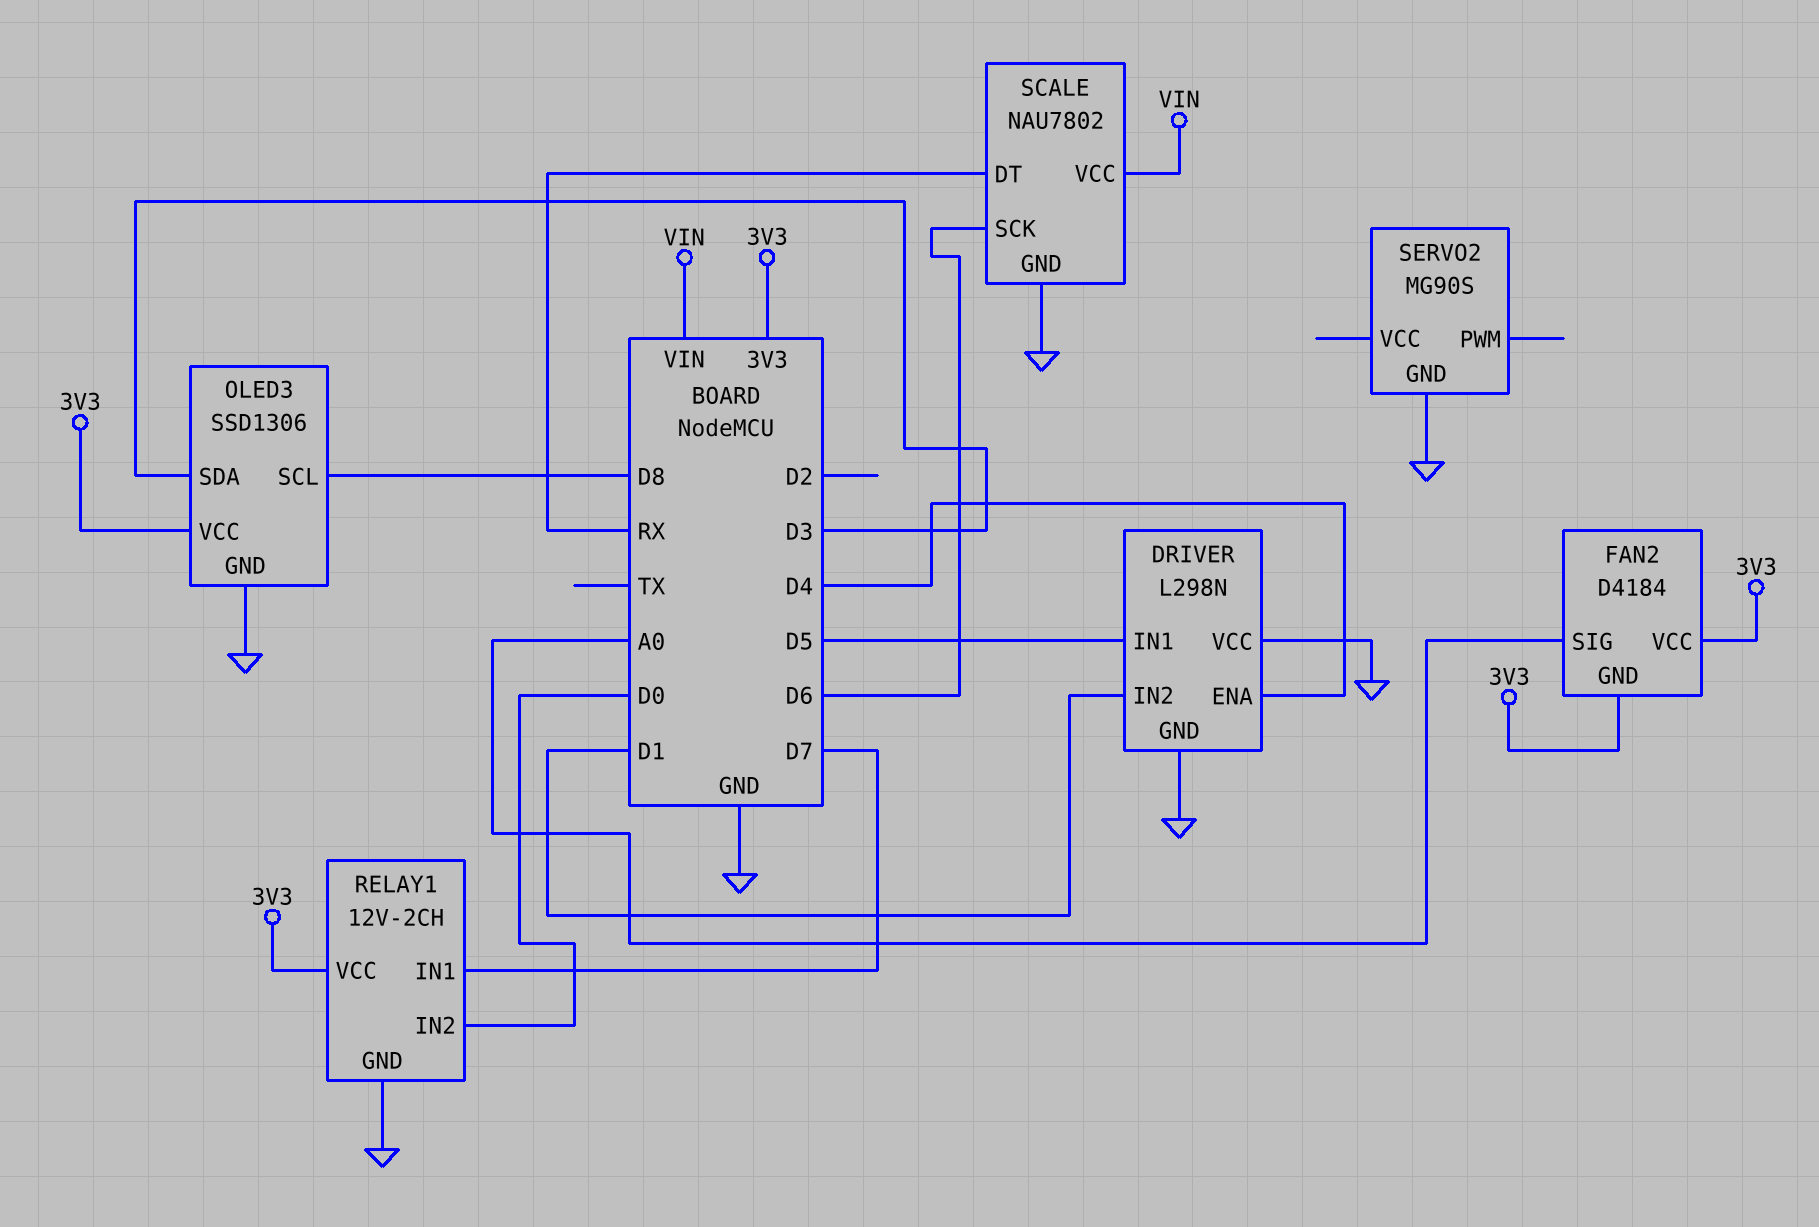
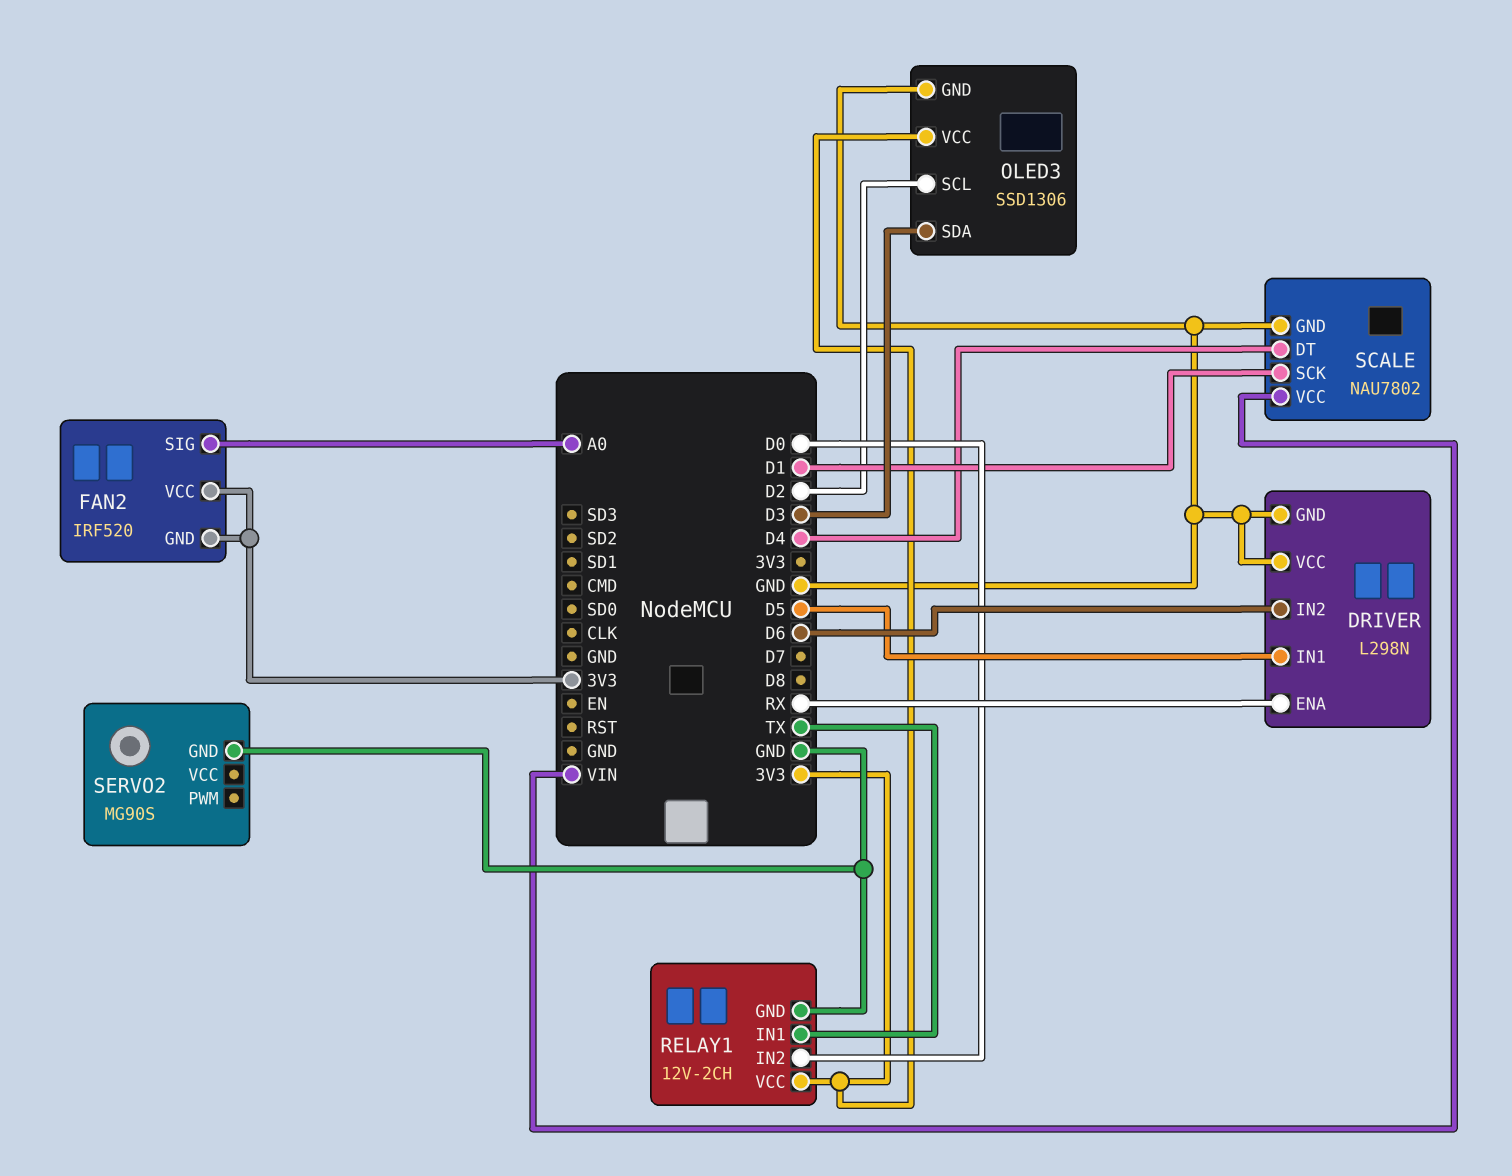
DRIVER pin ENA: D4 -> RX
DRIVER pin IN2: D1 -> D6
FAN2: D4184 -> IRF520
OLED3 pin SCL: D8 -> D2
RELAY1 pin IN1: D7 -> TX
SCALE pin DT: RX -> D4
SCALE pin SCK: D6 -> D1

